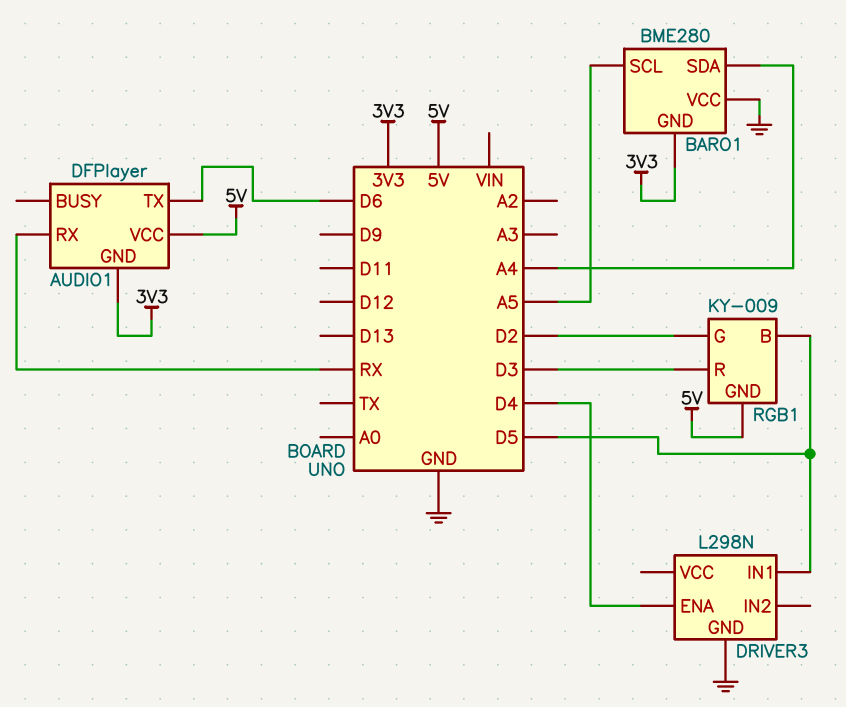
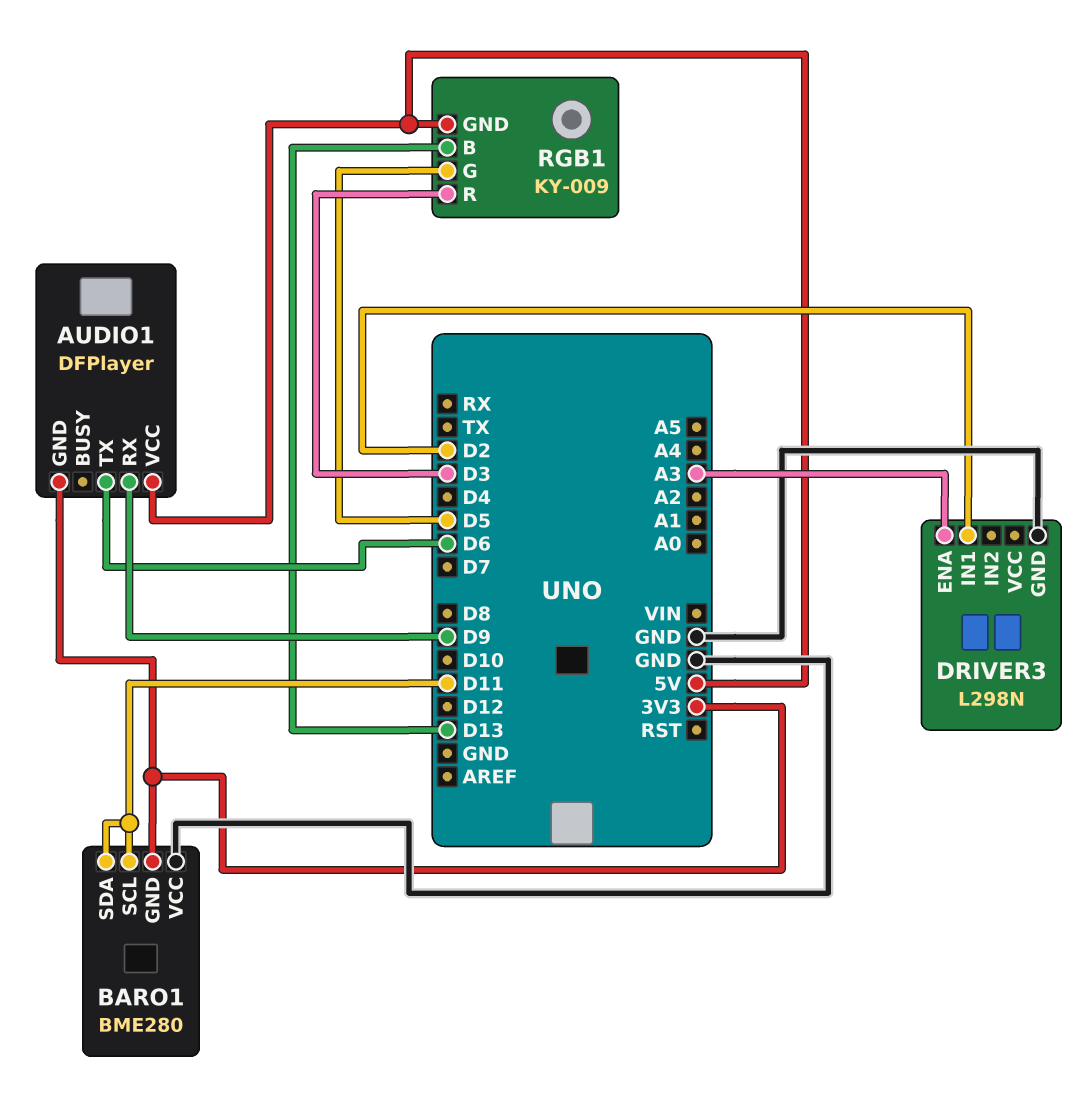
AUDIO1 pin RX: RX -> D9
BARO1 pin SCL: A5 -> D11
BARO1 pin SDA: A4 -> D11
DRIVER3 pin ENA: D4 -> A3
DRIVER3 pin IN1: D5 -> D2
RGB1 pin B: D5 -> D13
RGB1 pin G: D2 -> D5

